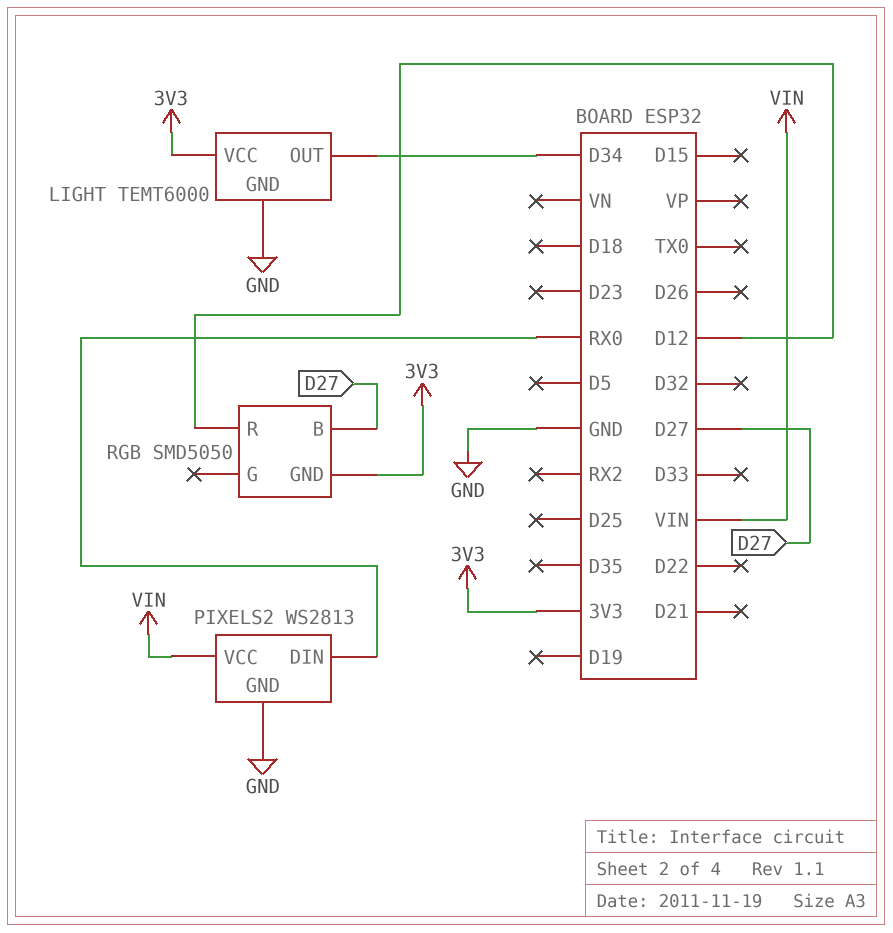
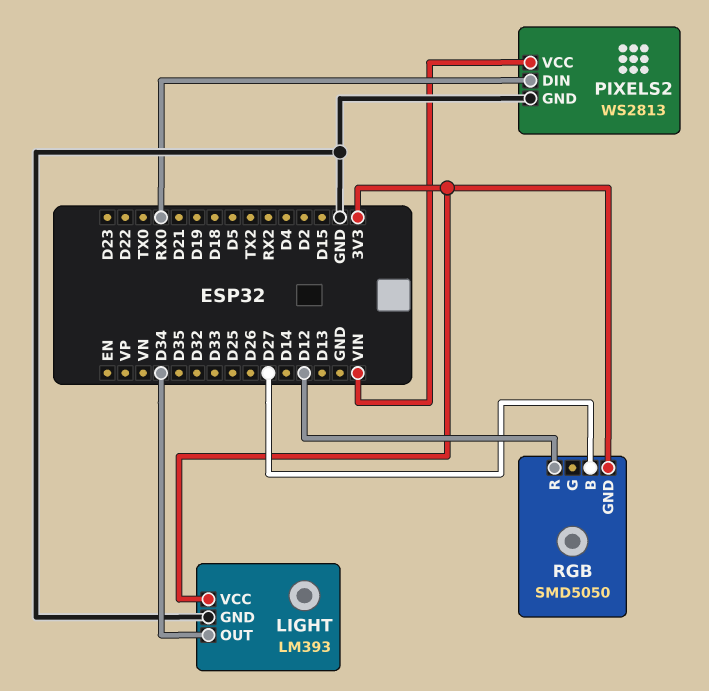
LIGHT: TEMT6000 -> LM393

